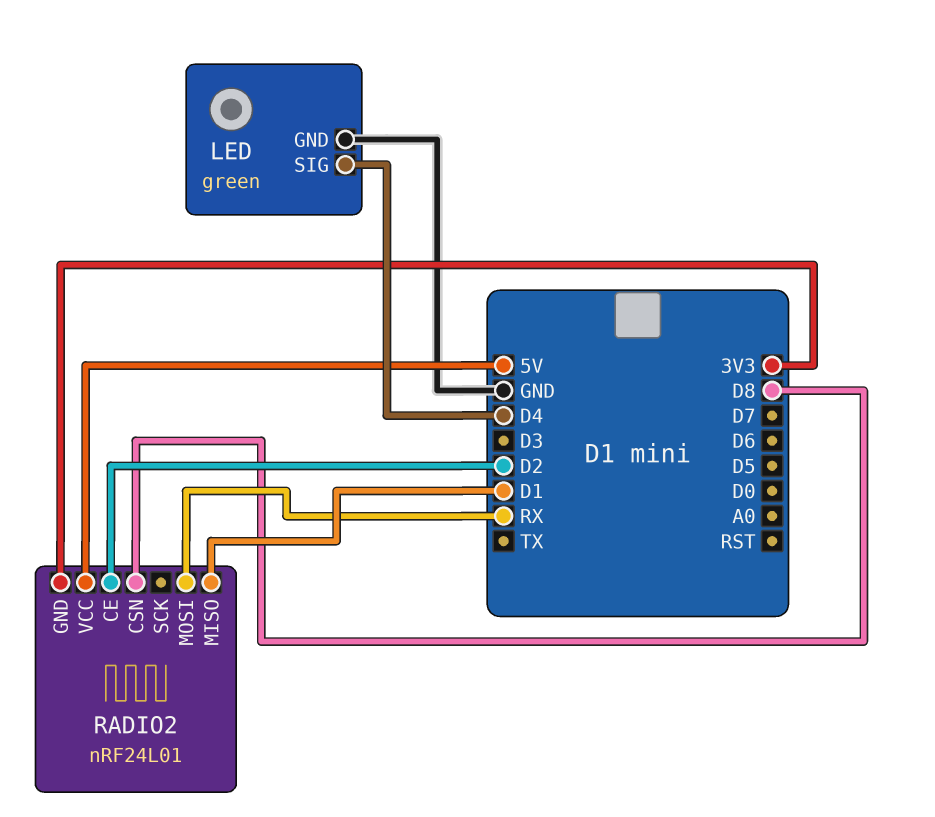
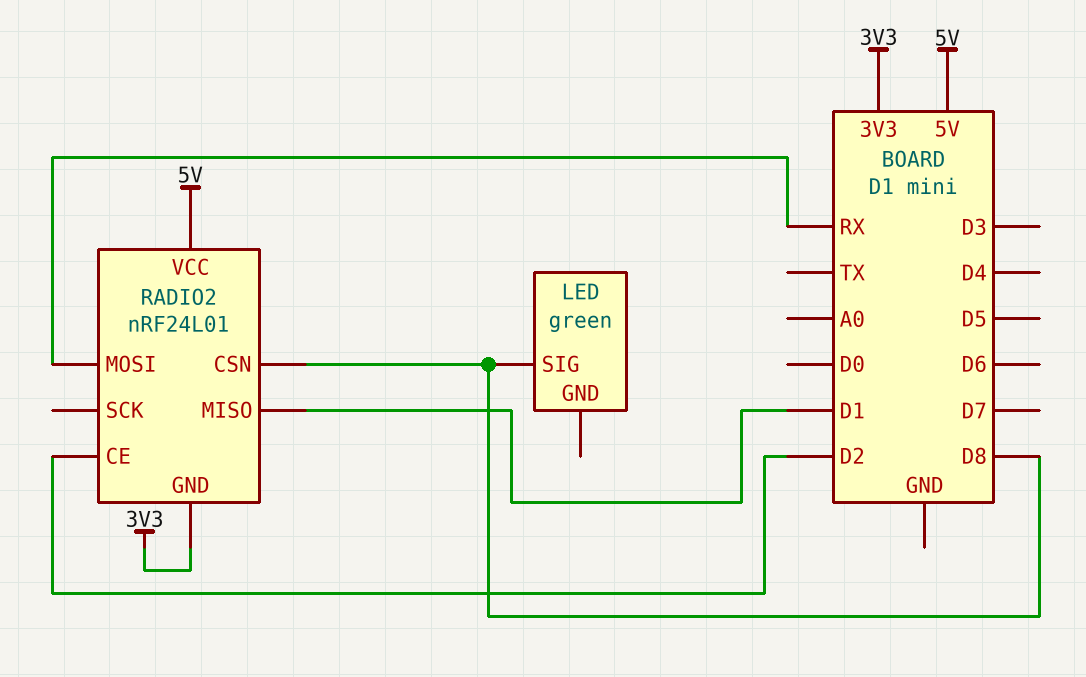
LED pin GND: GND -> none
LED pin SIG: D4 -> D8

